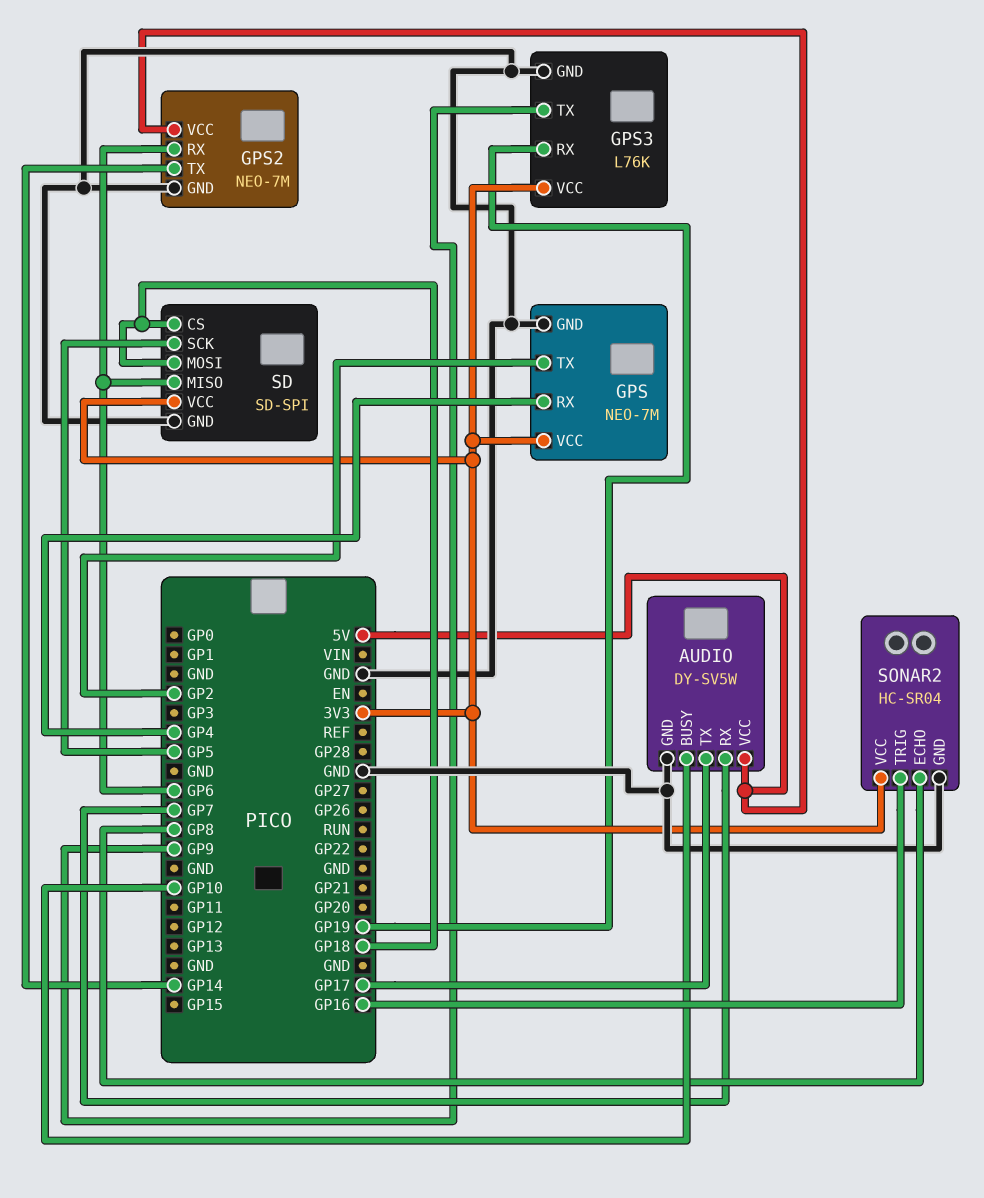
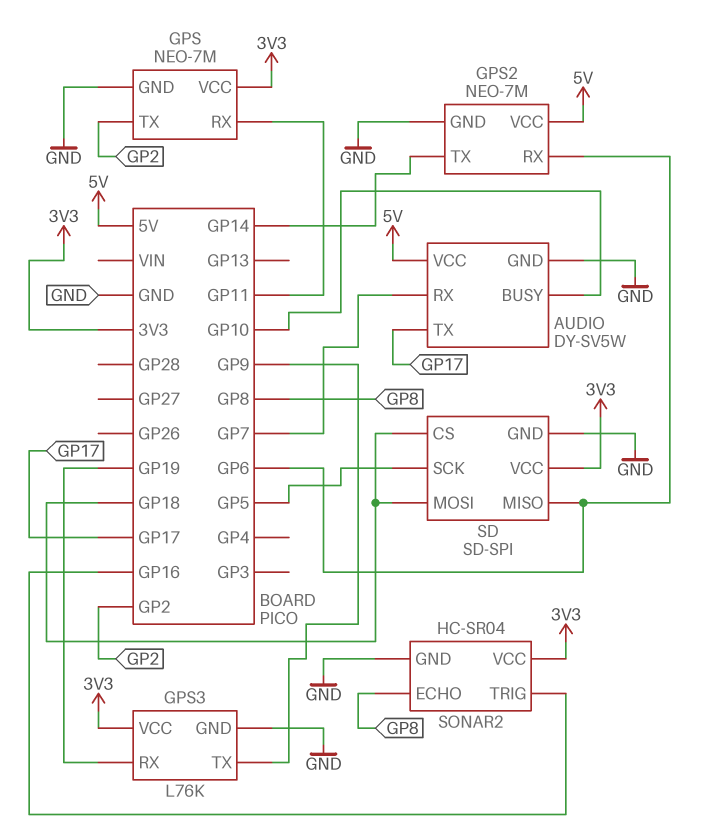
GPS pin RX: GP4 -> GP11

